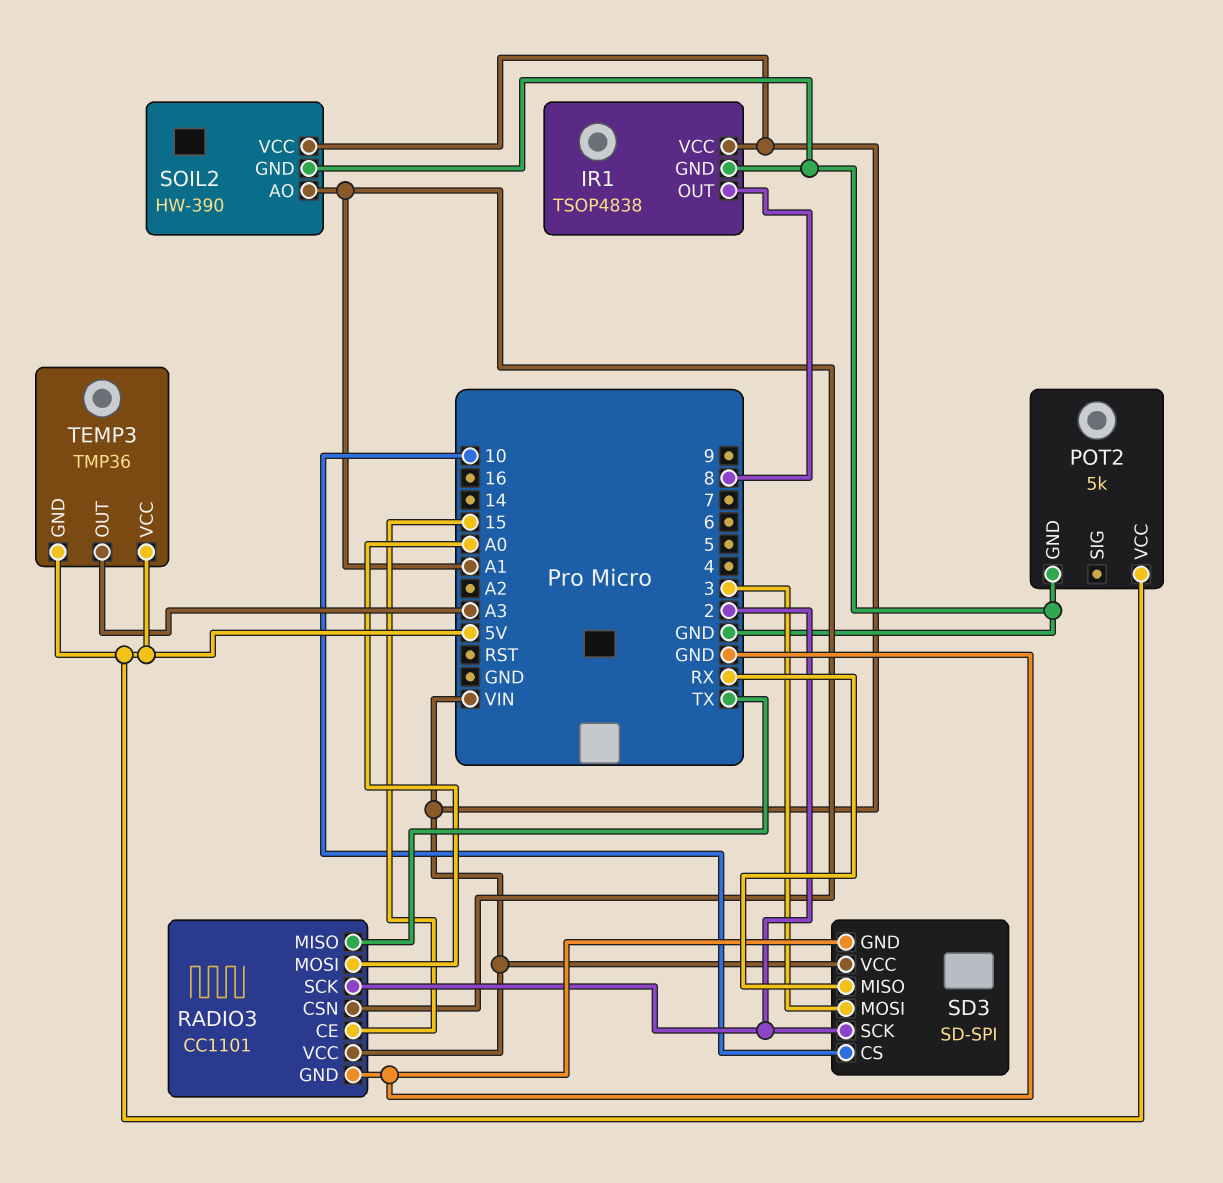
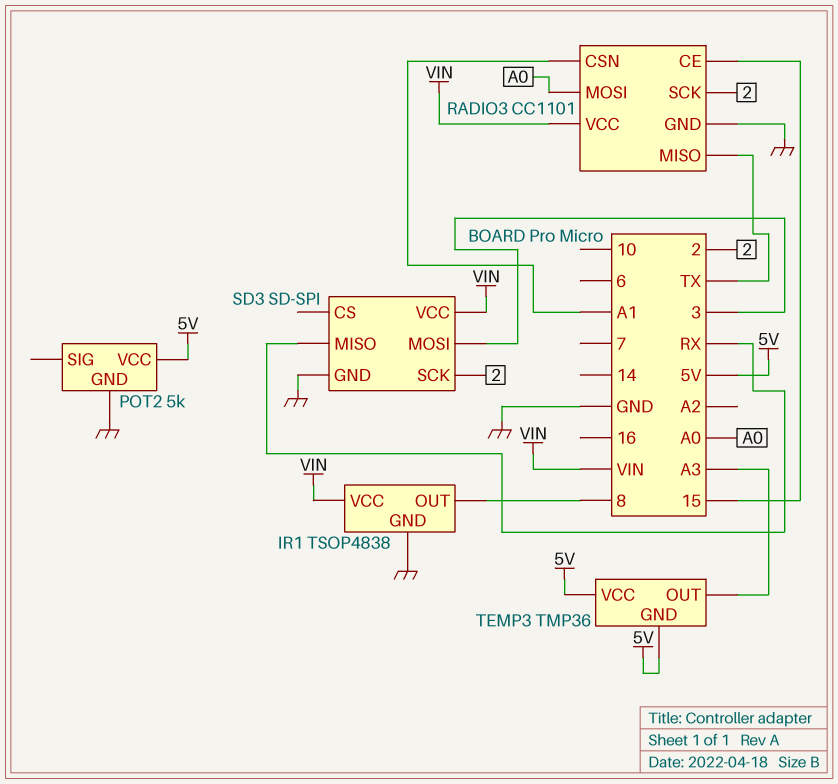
SD3 pin CS: 10 -> none
SOIL2: HW-390 -> none
SOIL2 pin AO: A1 -> none
SOIL2 pin GND: GND -> none
SOIL2 pin VCC: VIN -> none

